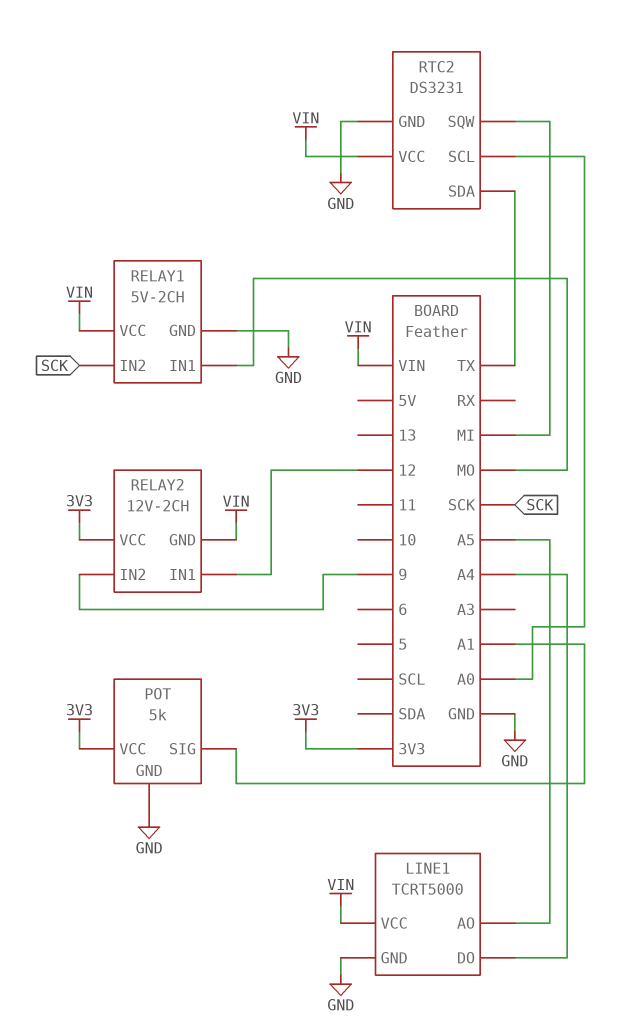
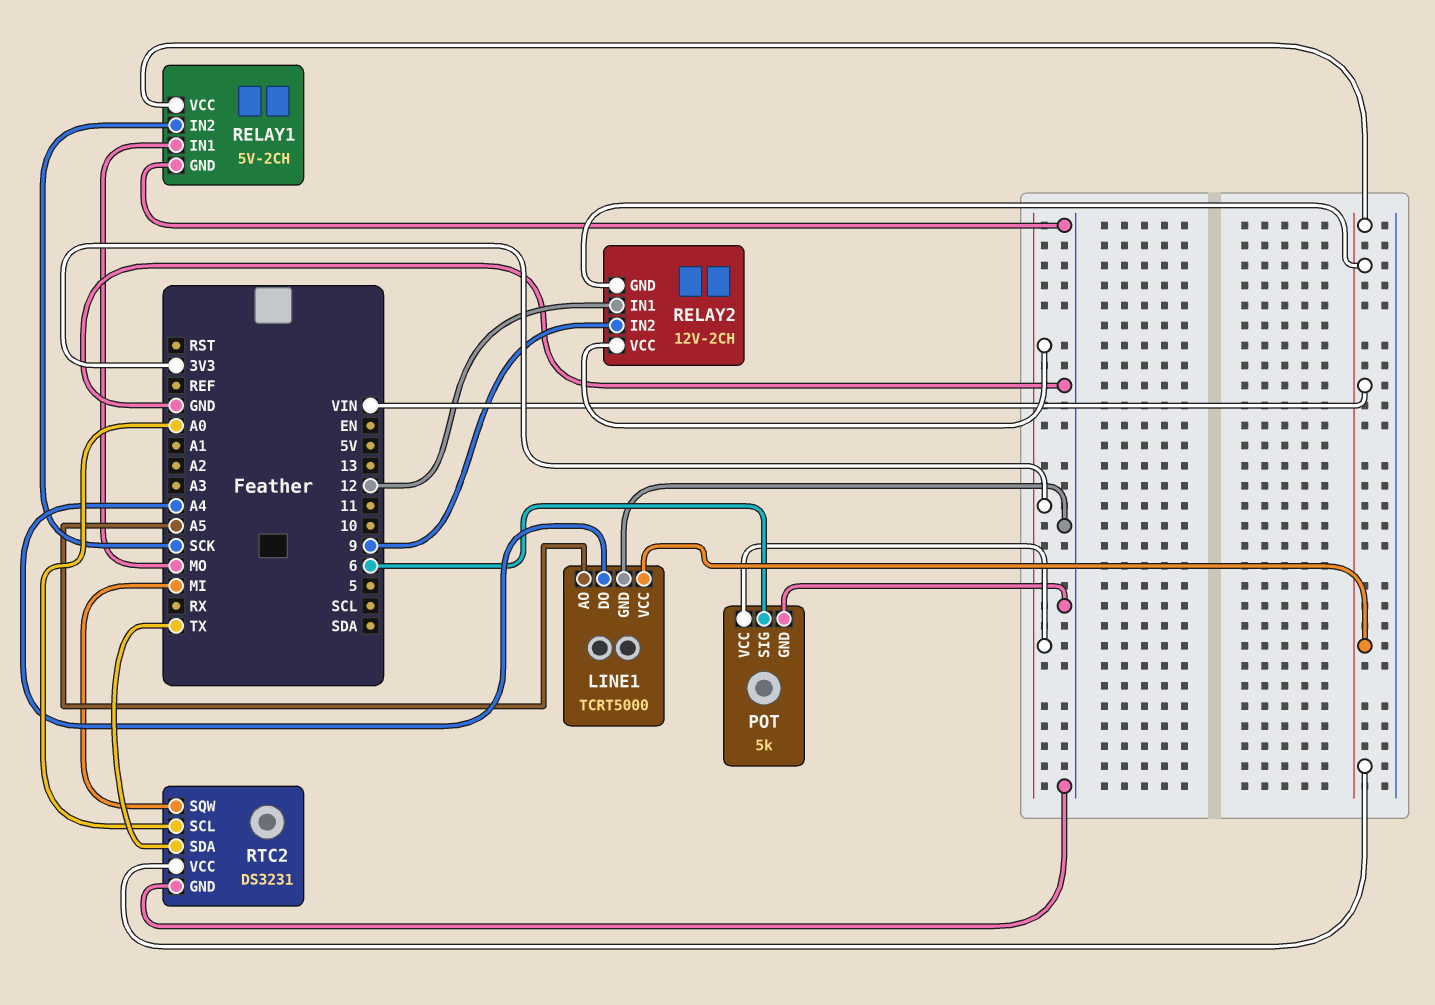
POT pin SIG: A1 -> 6

